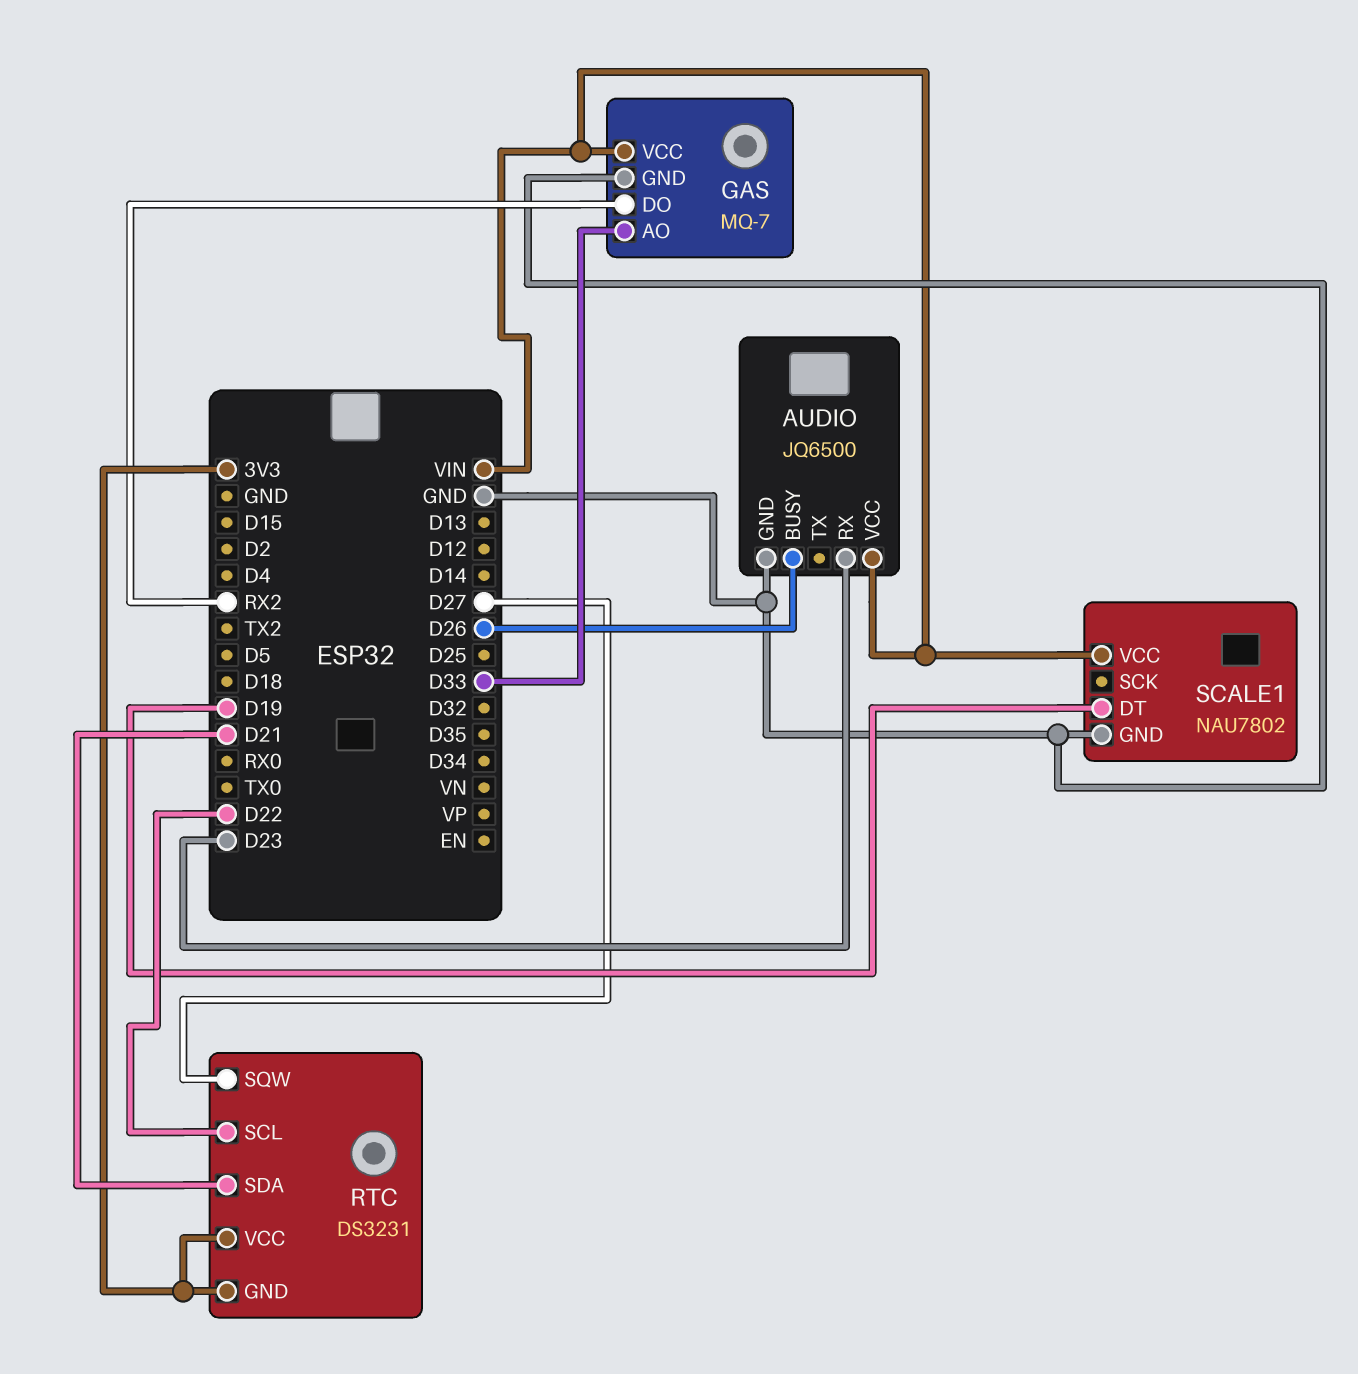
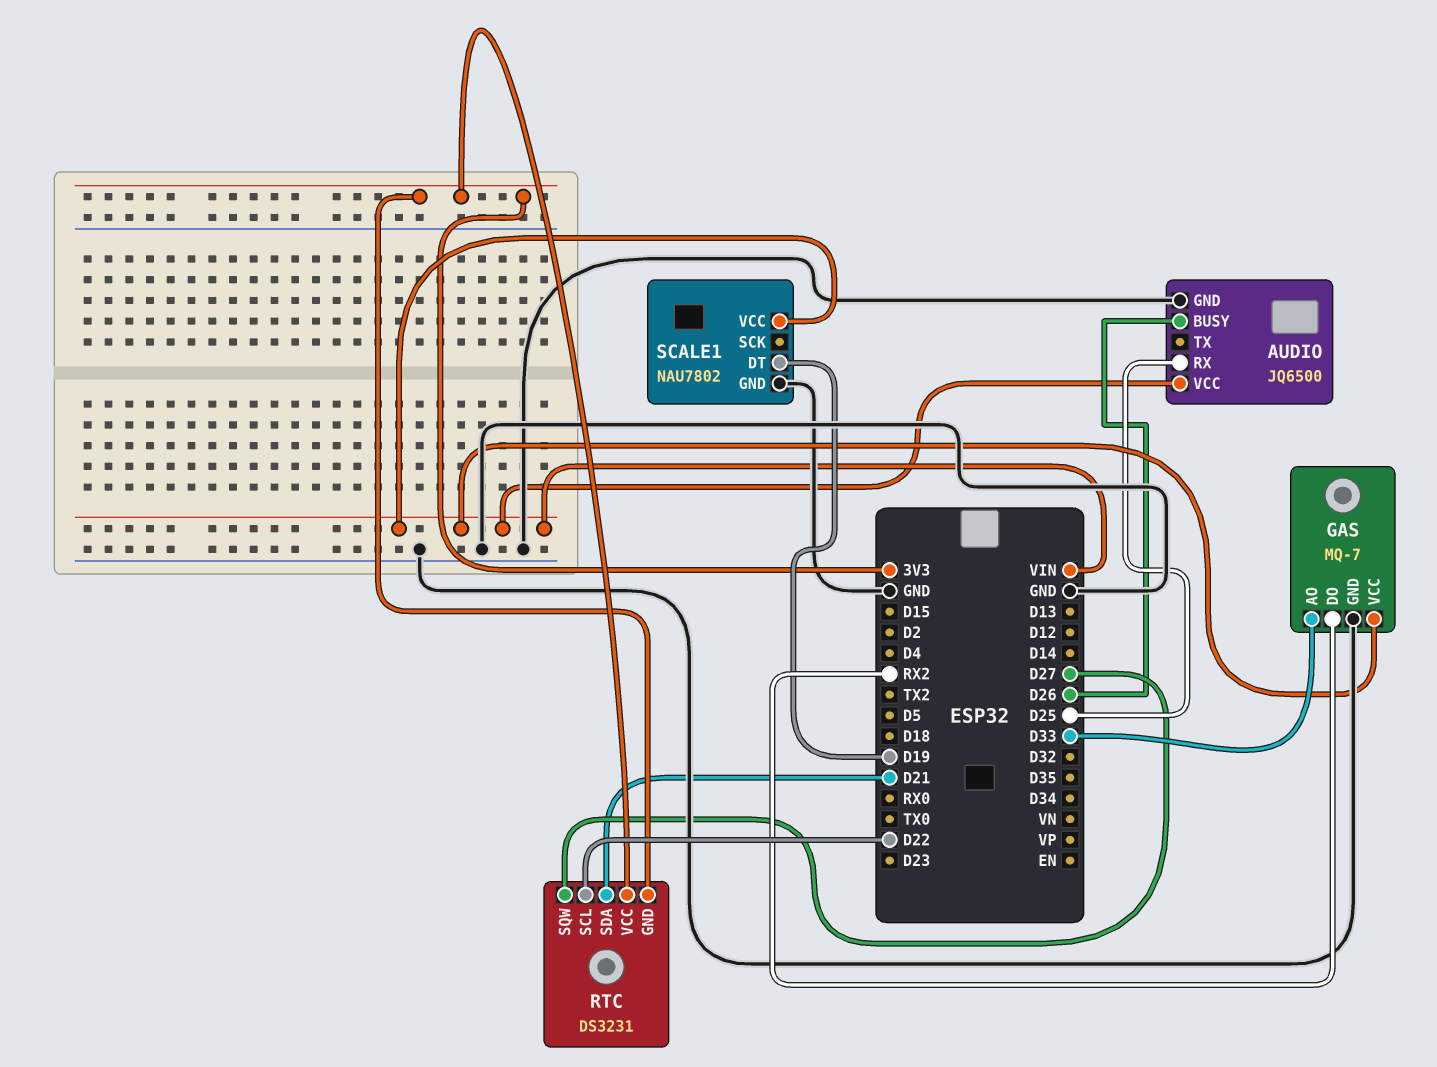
AUDIO pin RX: D23 -> D25

